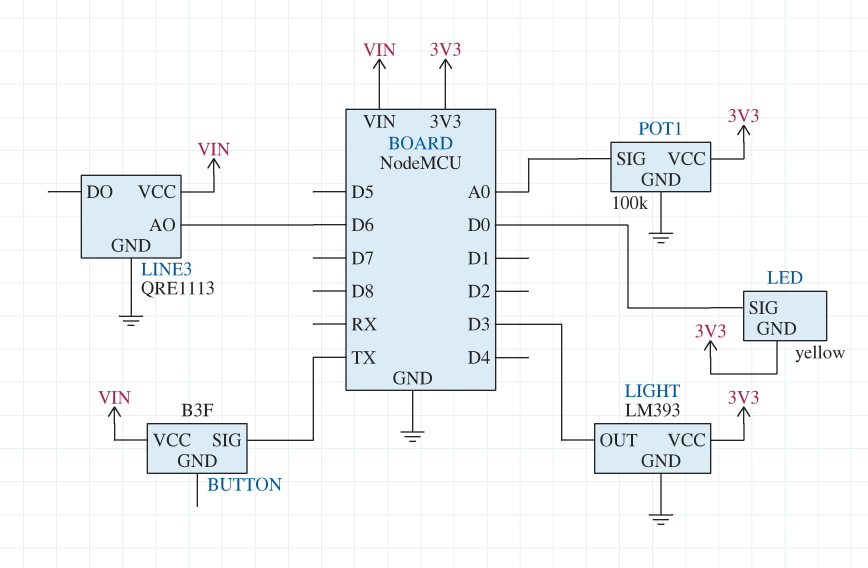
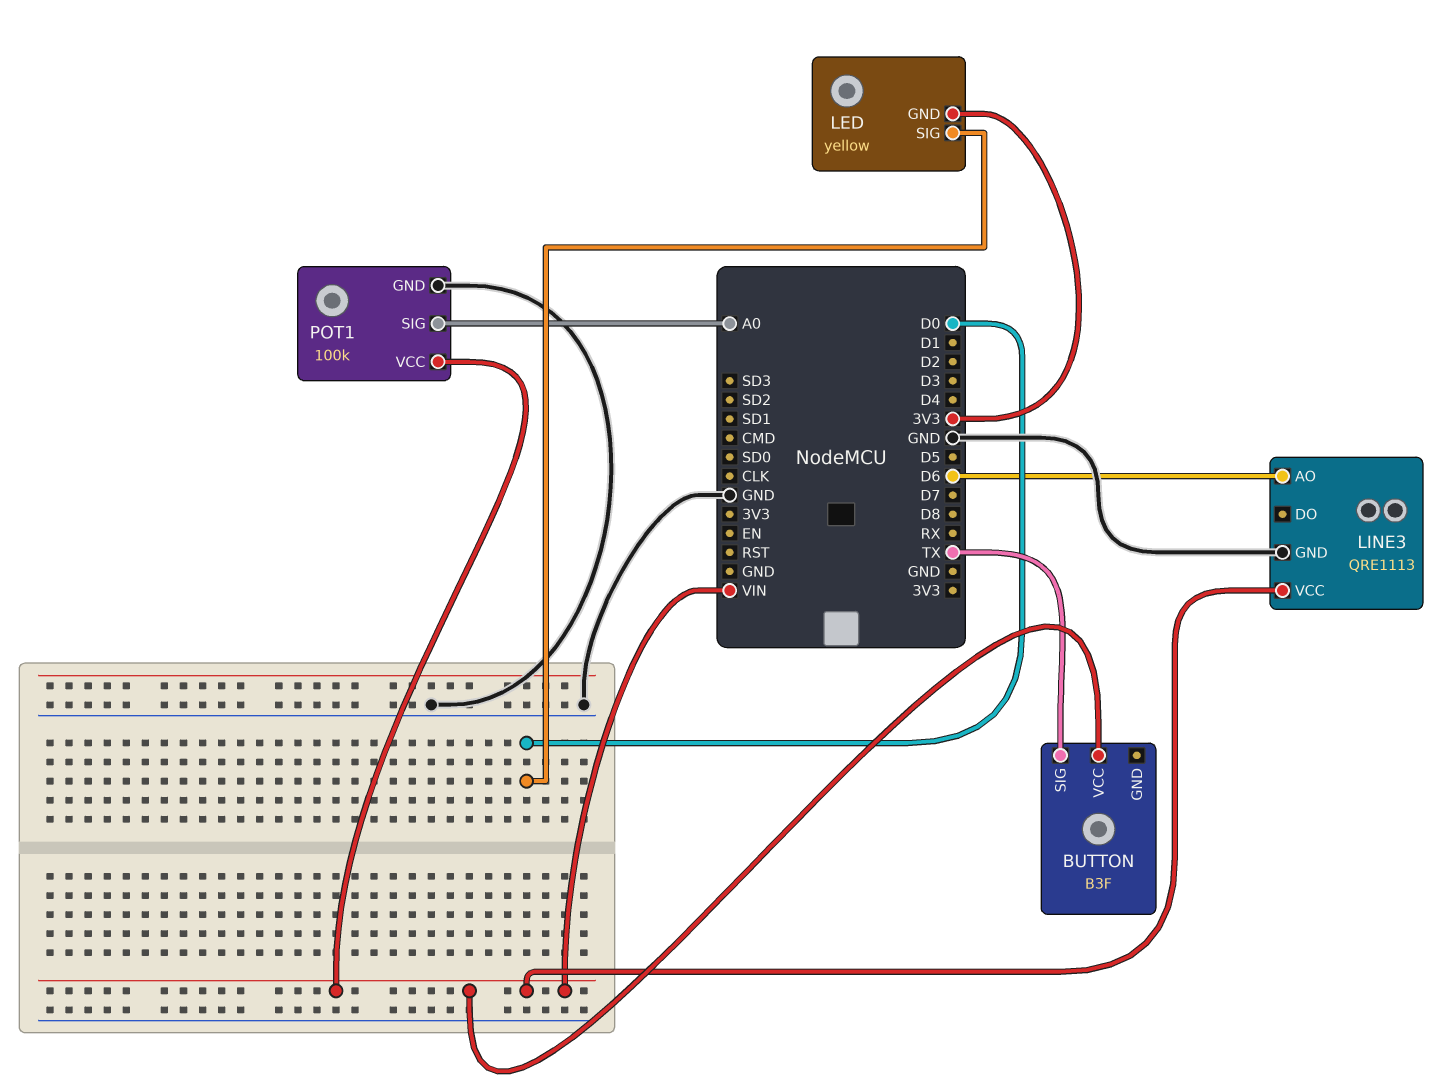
LIGHT: LM393 -> none
LIGHT pin GND: GND -> none
LIGHT pin OUT: D3 -> none
LIGHT pin VCC: 3V3 -> none
POT1 pin VCC: 3V3 -> VIN

